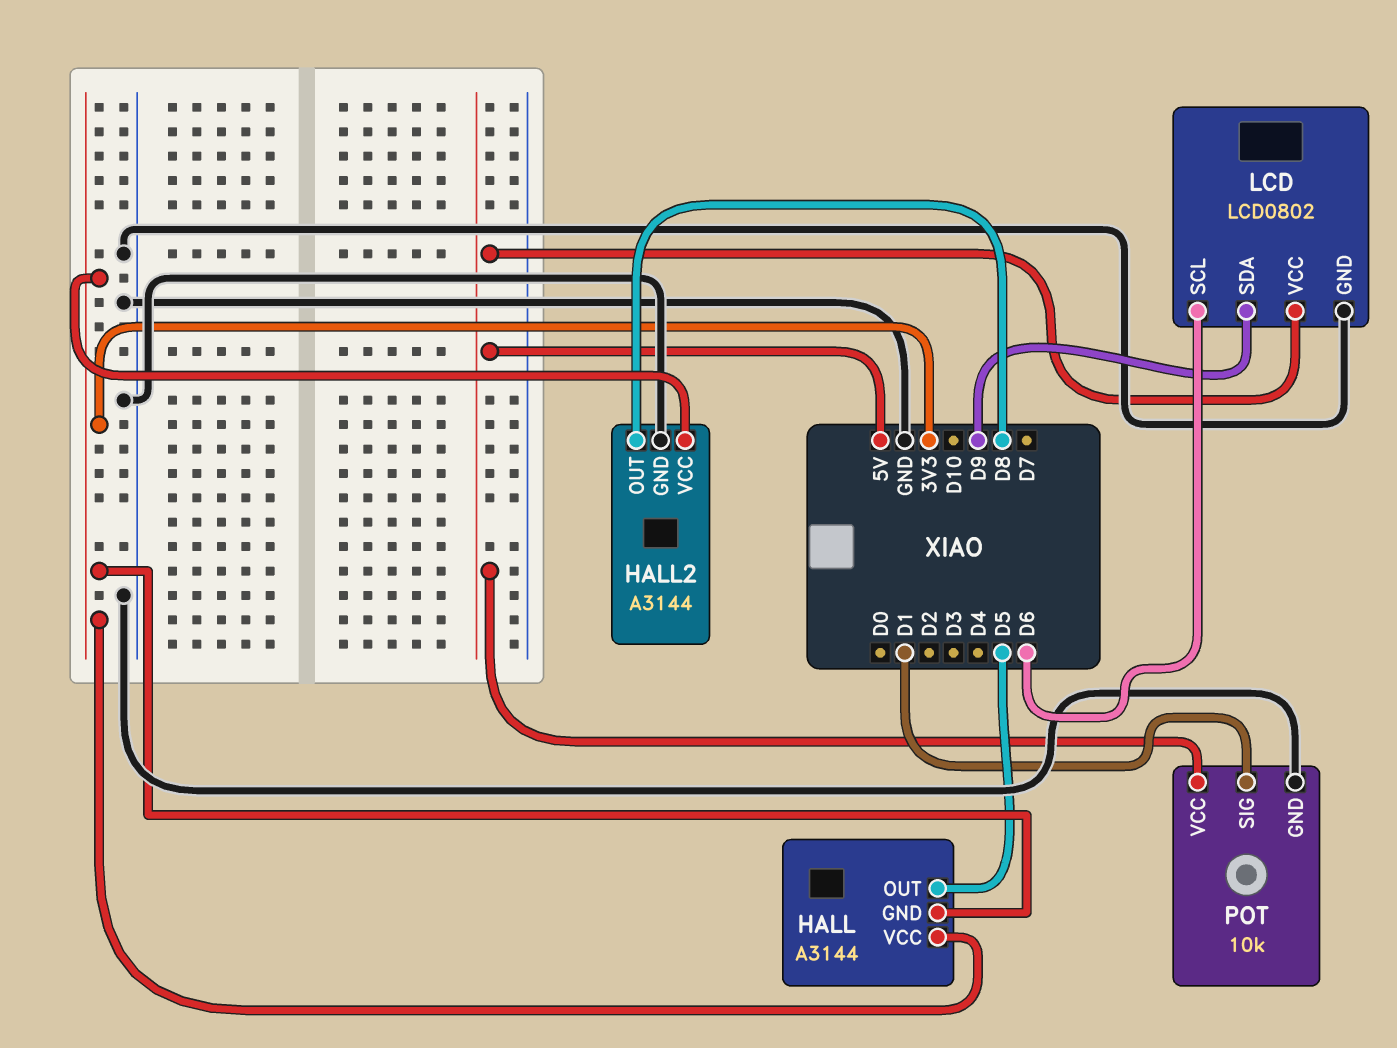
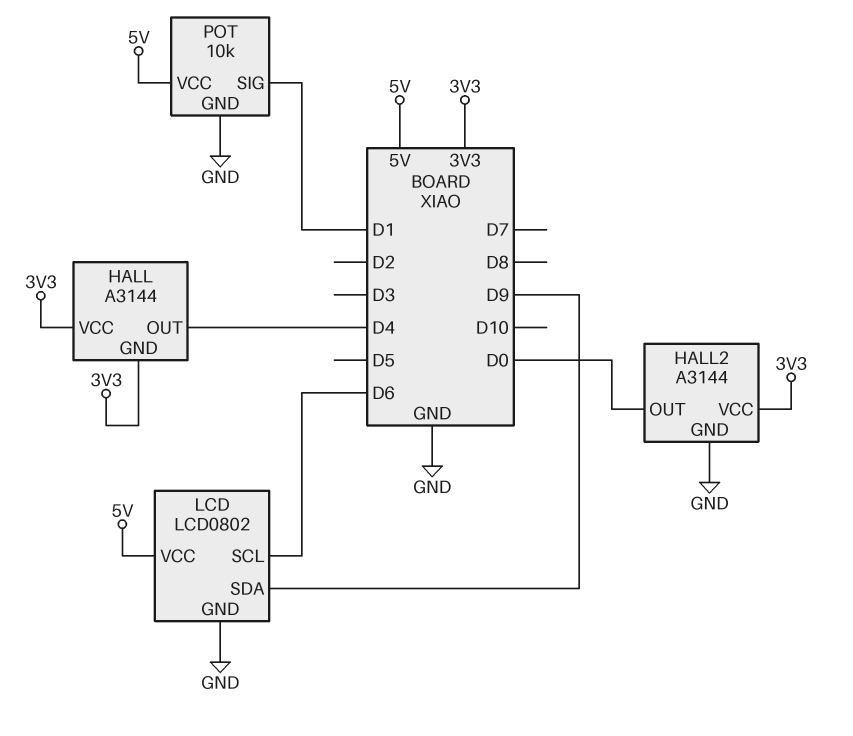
HALL pin OUT: D5 -> D4
HALL2 pin OUT: D8 -> D0

